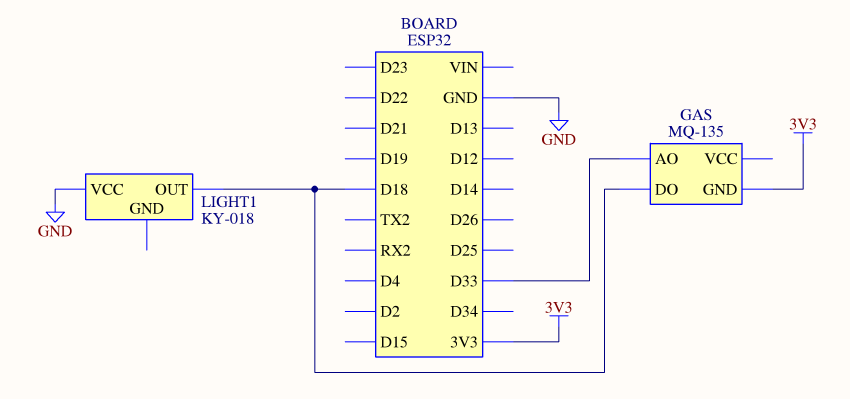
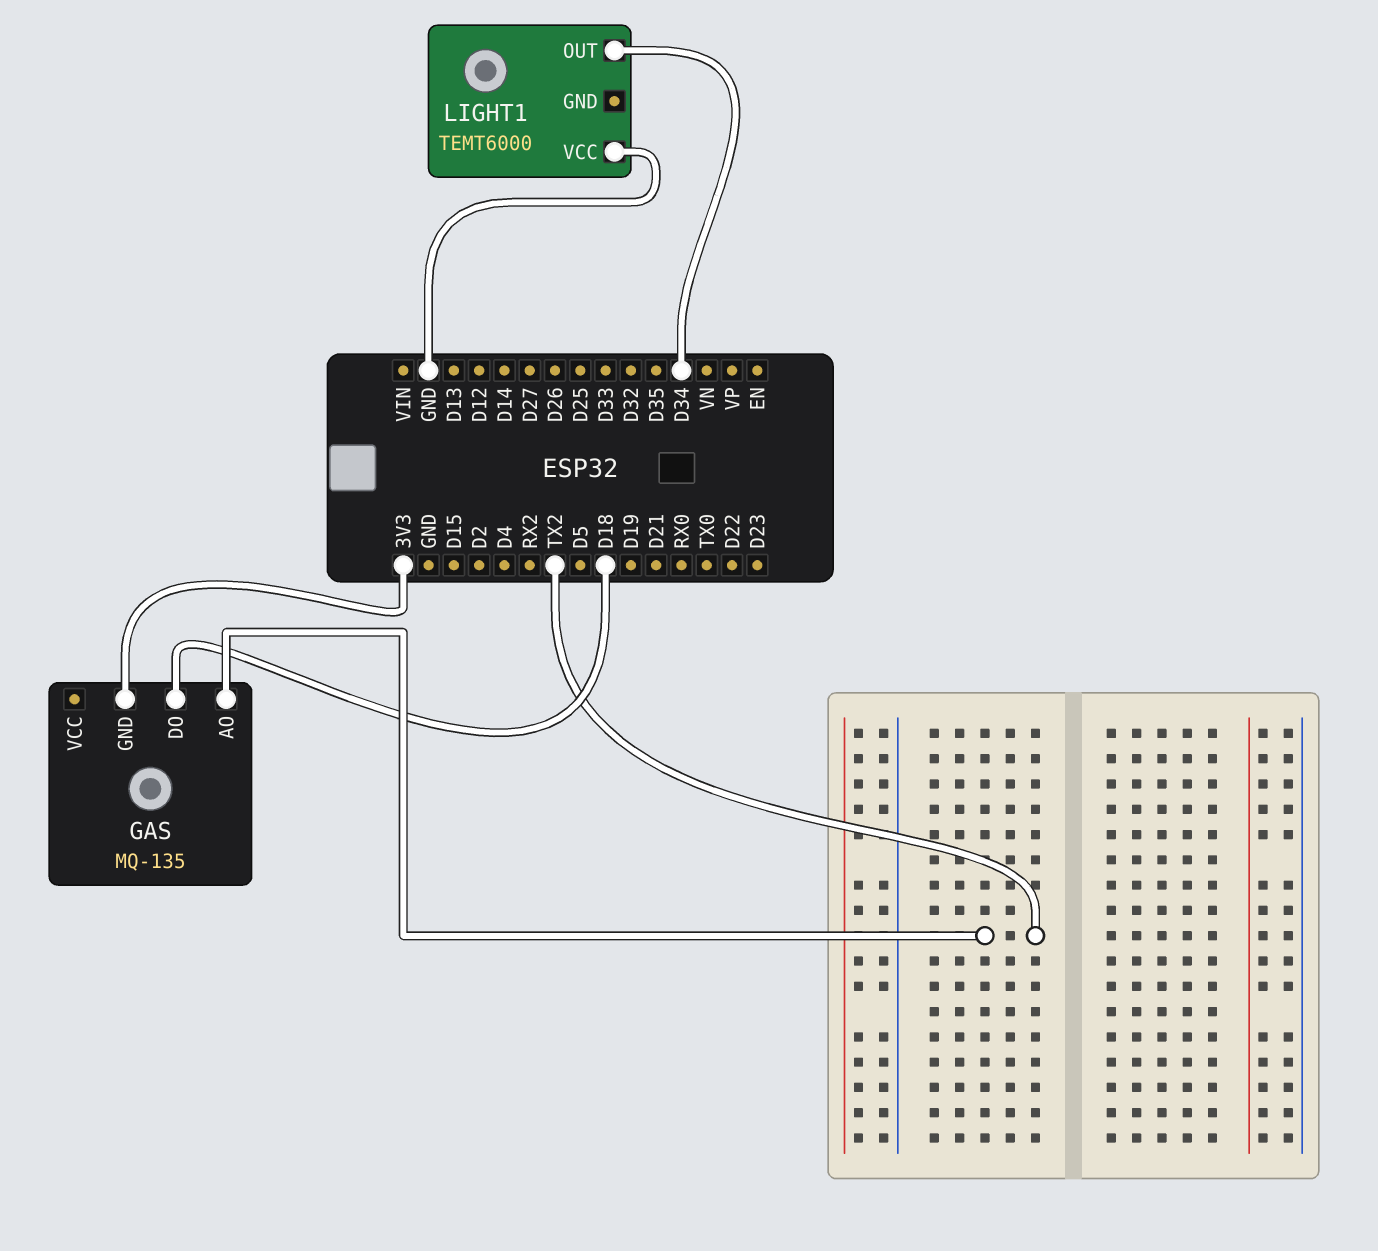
GAS pin AO: D33 -> TX2
LIGHT1: KY-018 -> TEMT6000
LIGHT1 pin OUT: D18 -> D34

